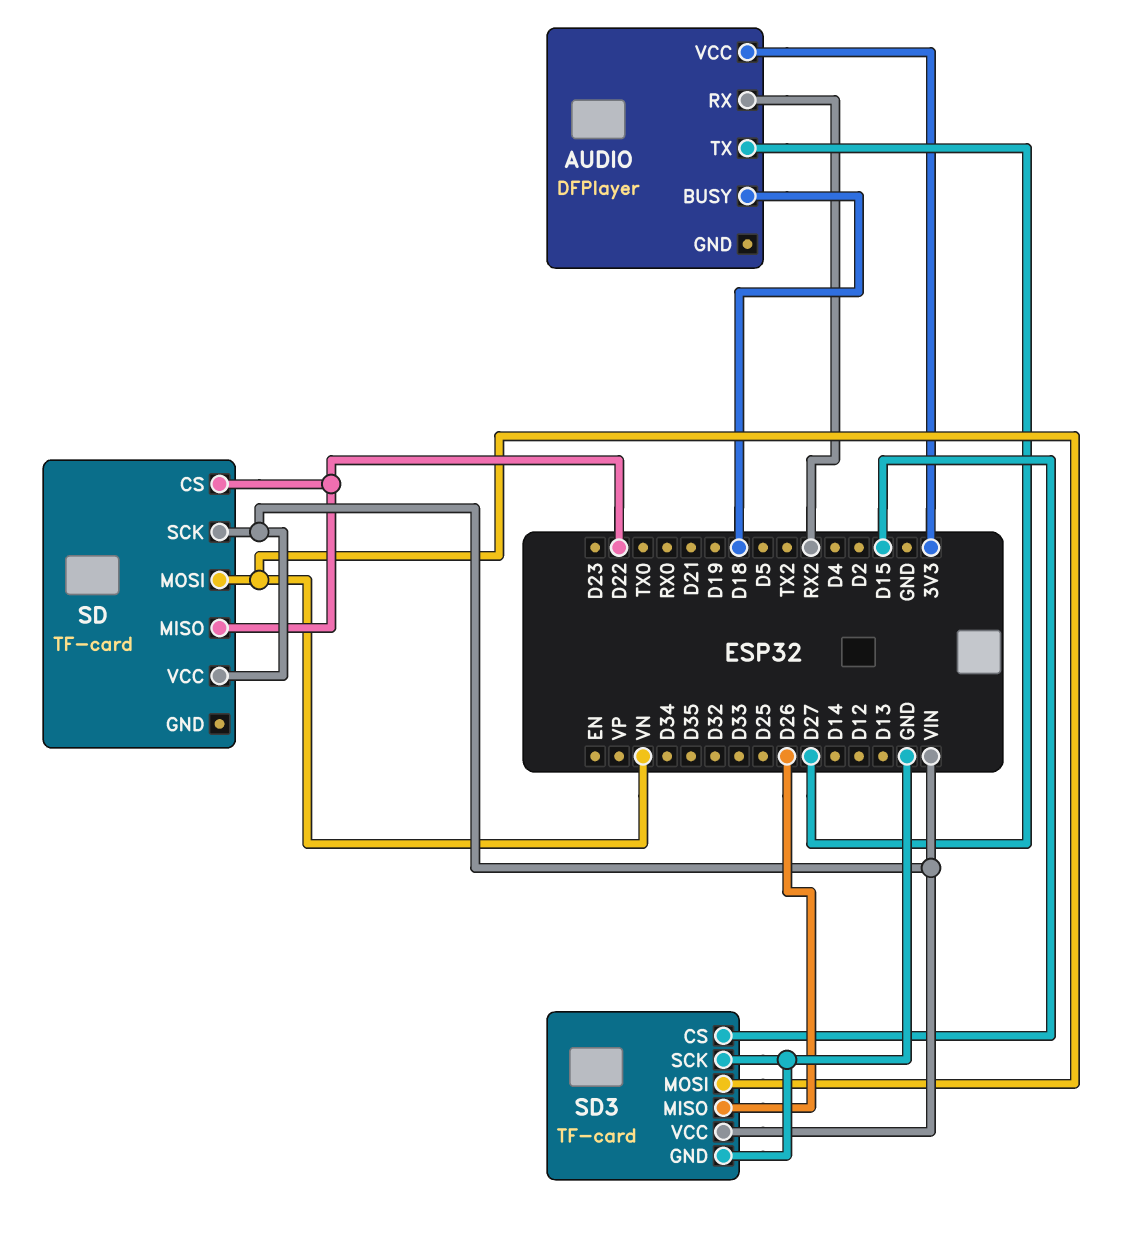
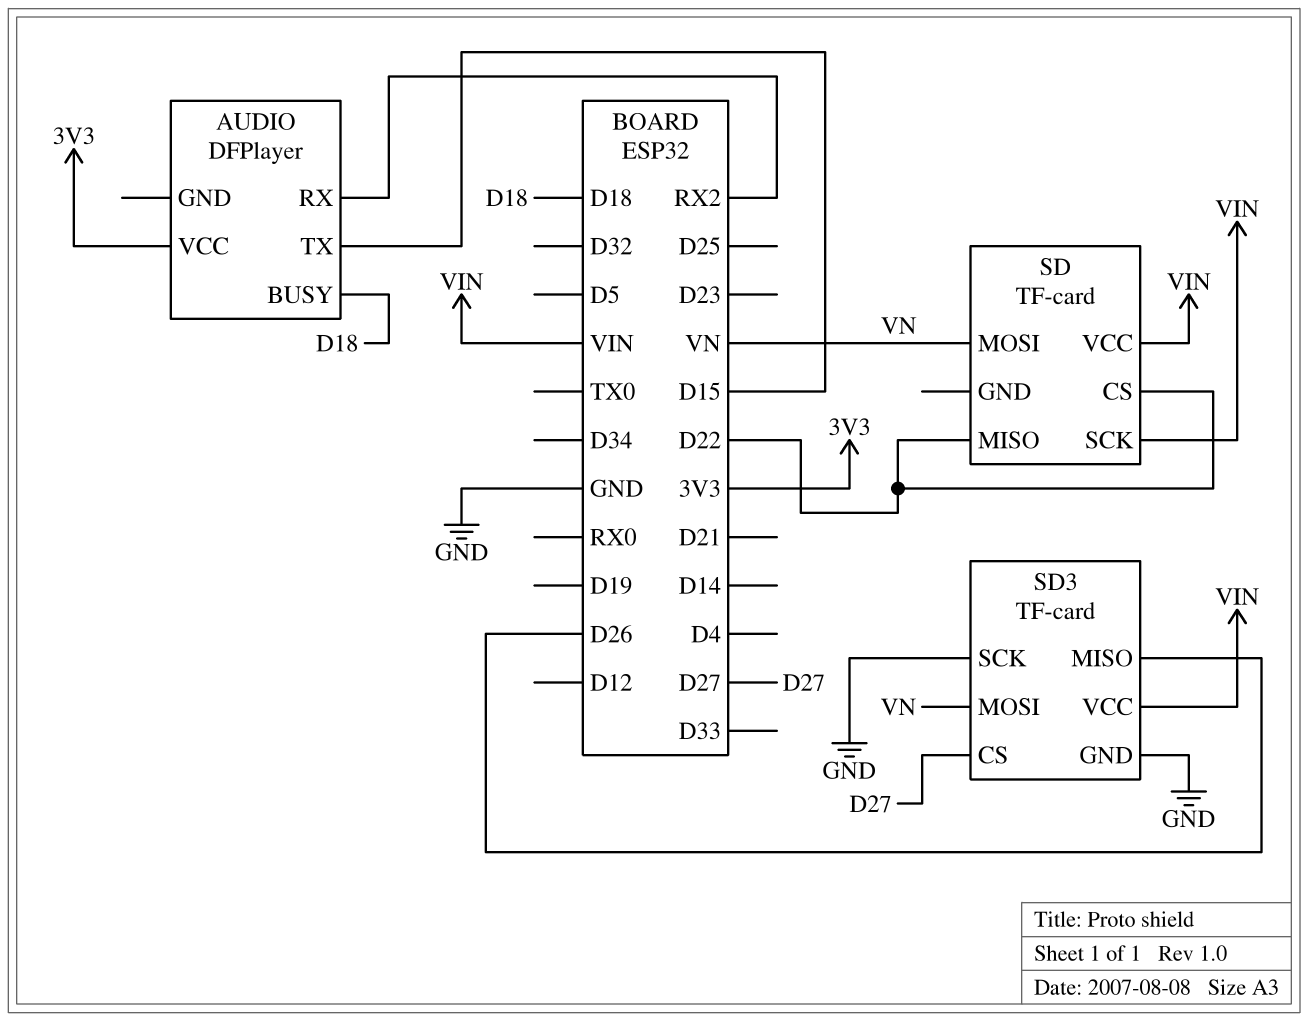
AUDIO pin TX: D27 -> D15
SD3 pin CS: D15 -> D27

